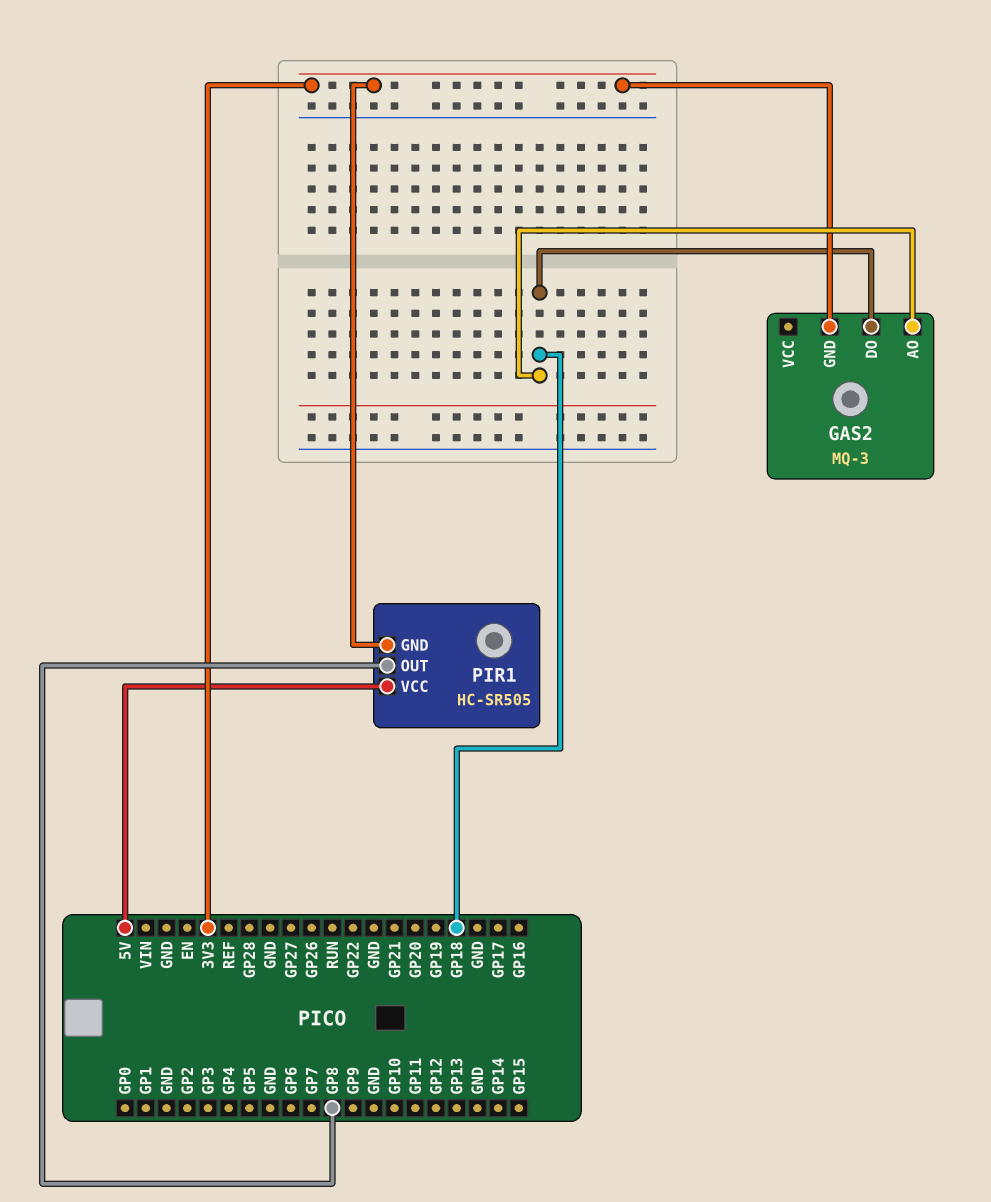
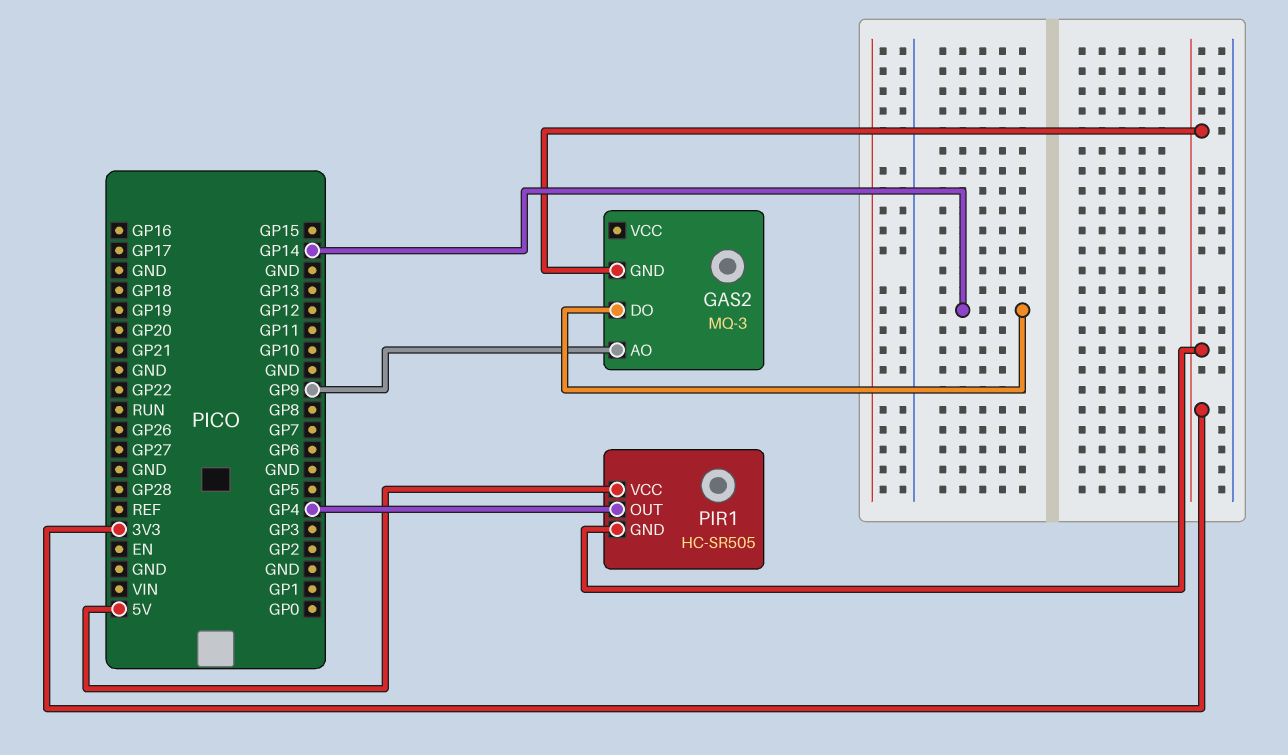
GAS2 pin AO: GP18 -> GP9
GAS2 pin DO: GP18 -> GP14
PIR1 pin OUT: GP8 -> GP4

